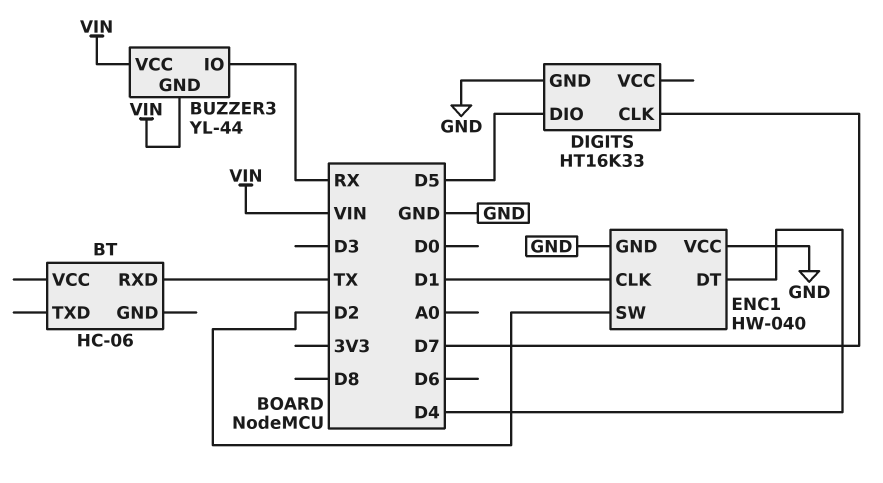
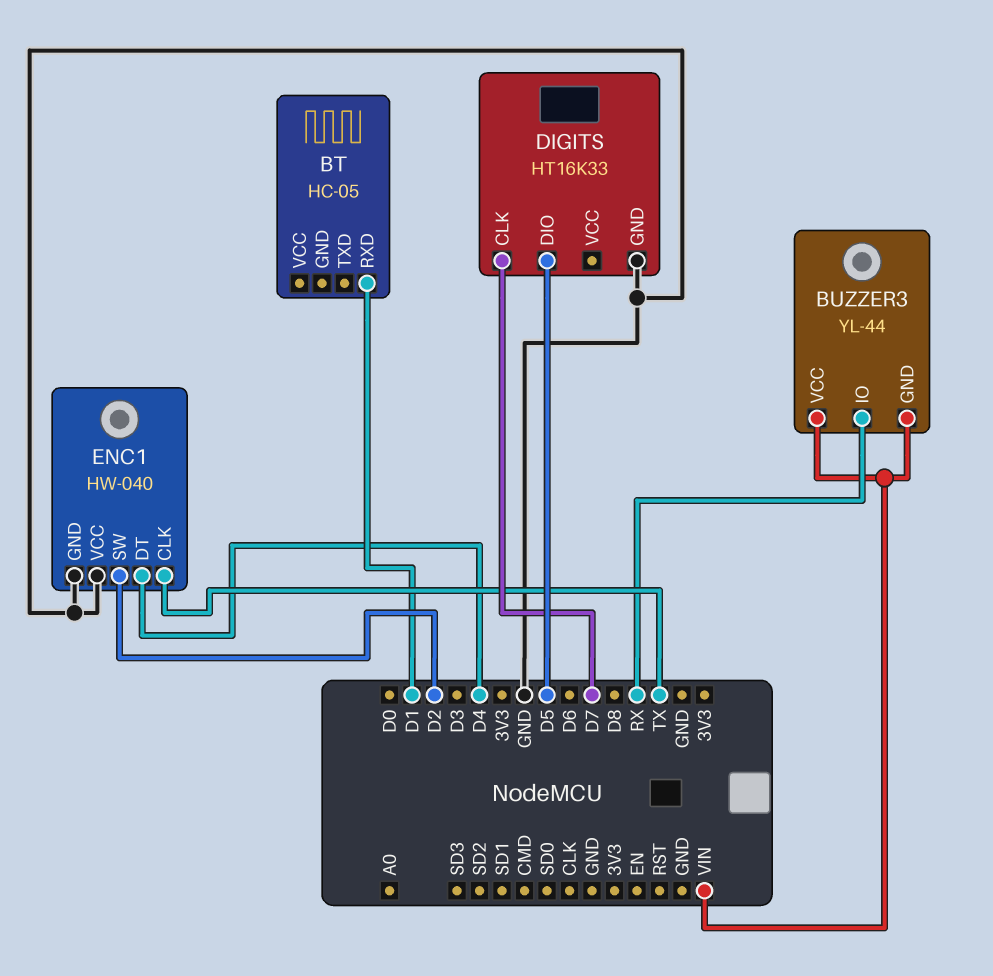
BT: HC-06 -> HC-05
BT pin RXD: TX -> D1
ENC1 pin CLK: D1 -> TX

